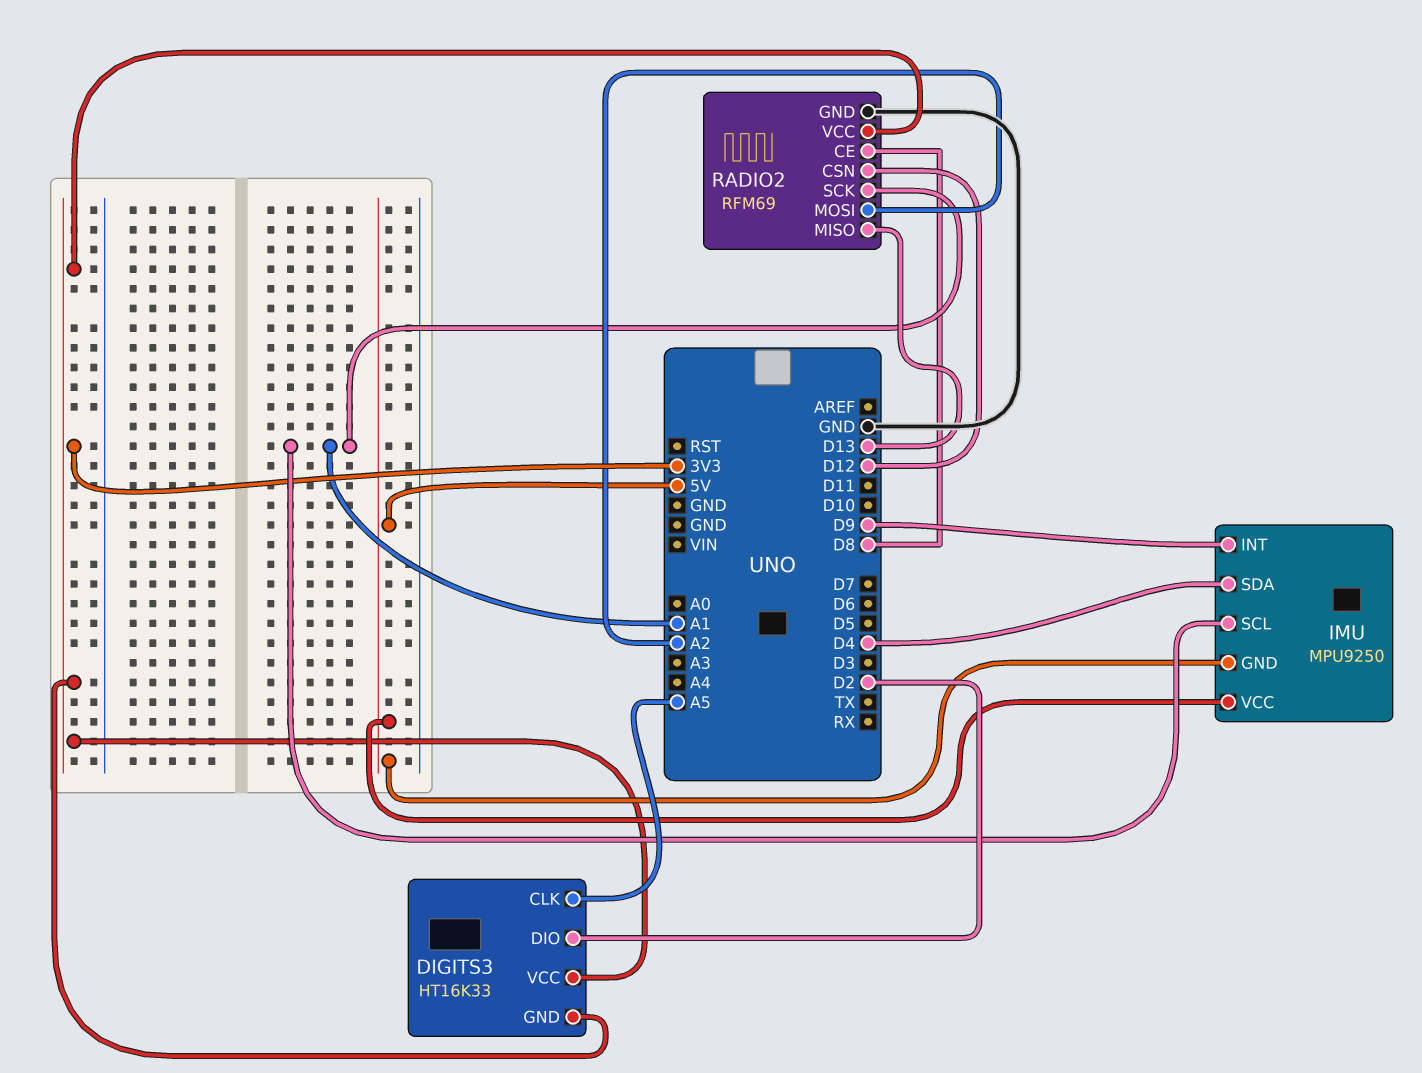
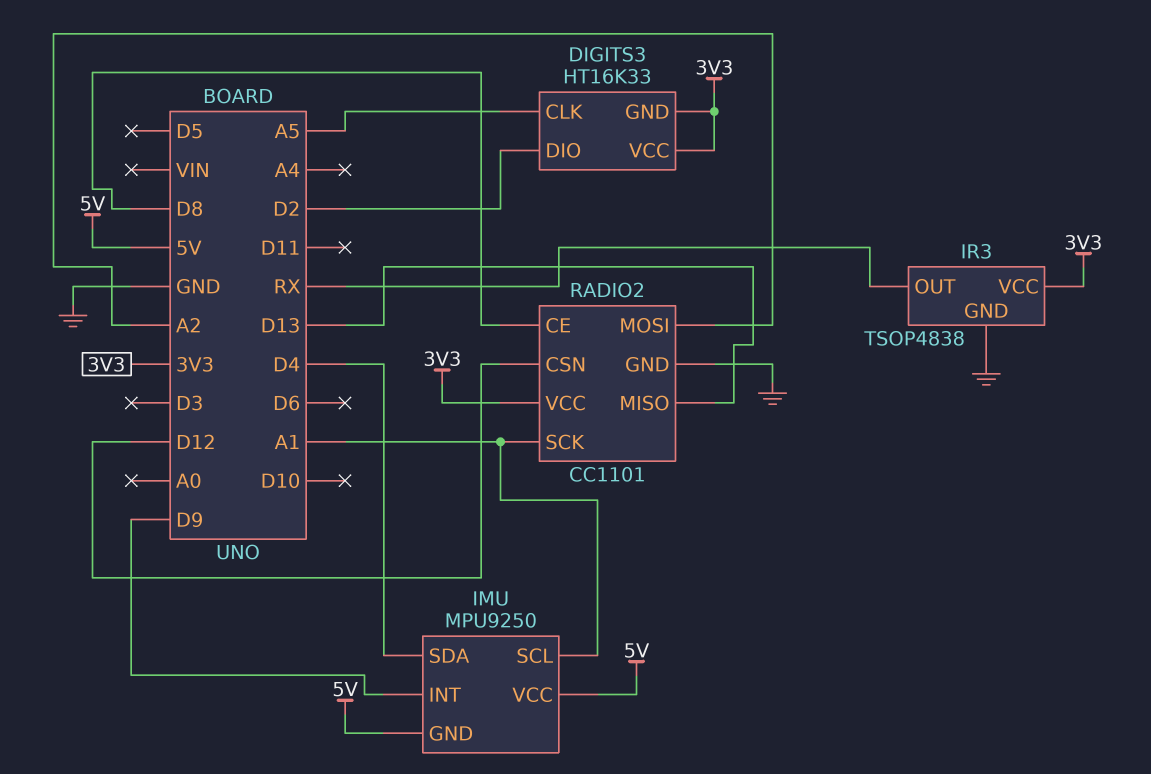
IR3: none -> TSOP4838
IR3 pin GND: none -> GND
IR3 pin OUT: none -> RX
IR3 pin VCC: none -> 3V3
RADIO2: RFM69 -> CC1101

